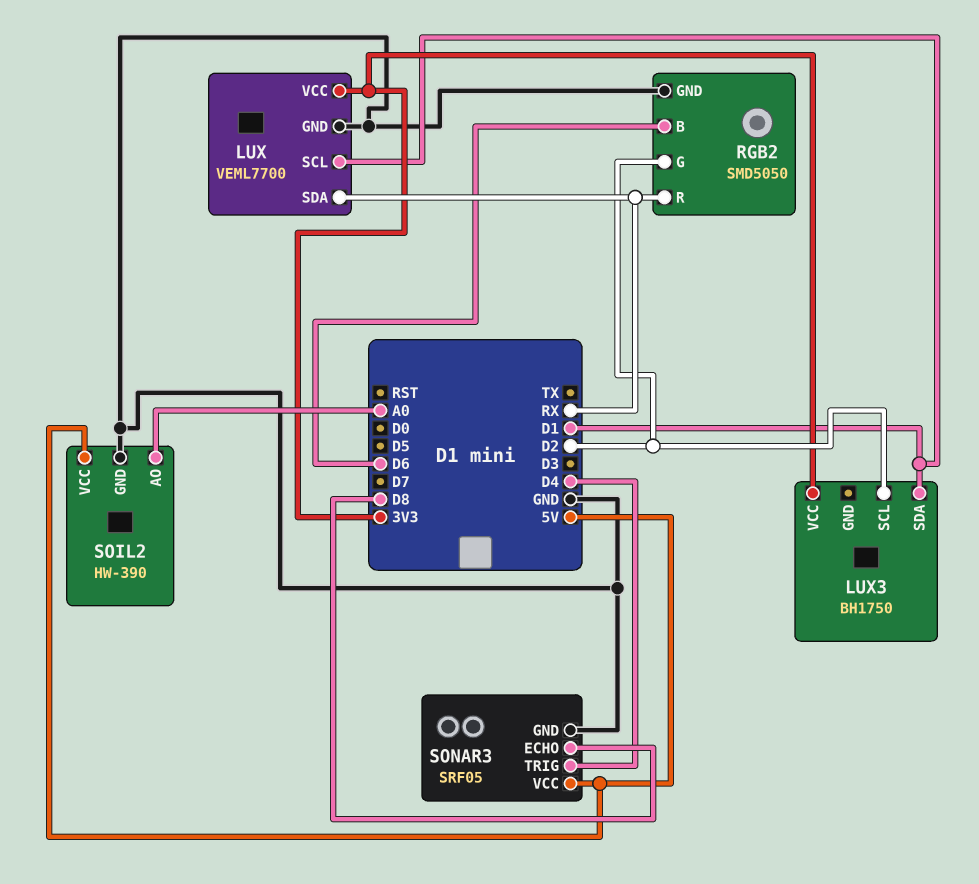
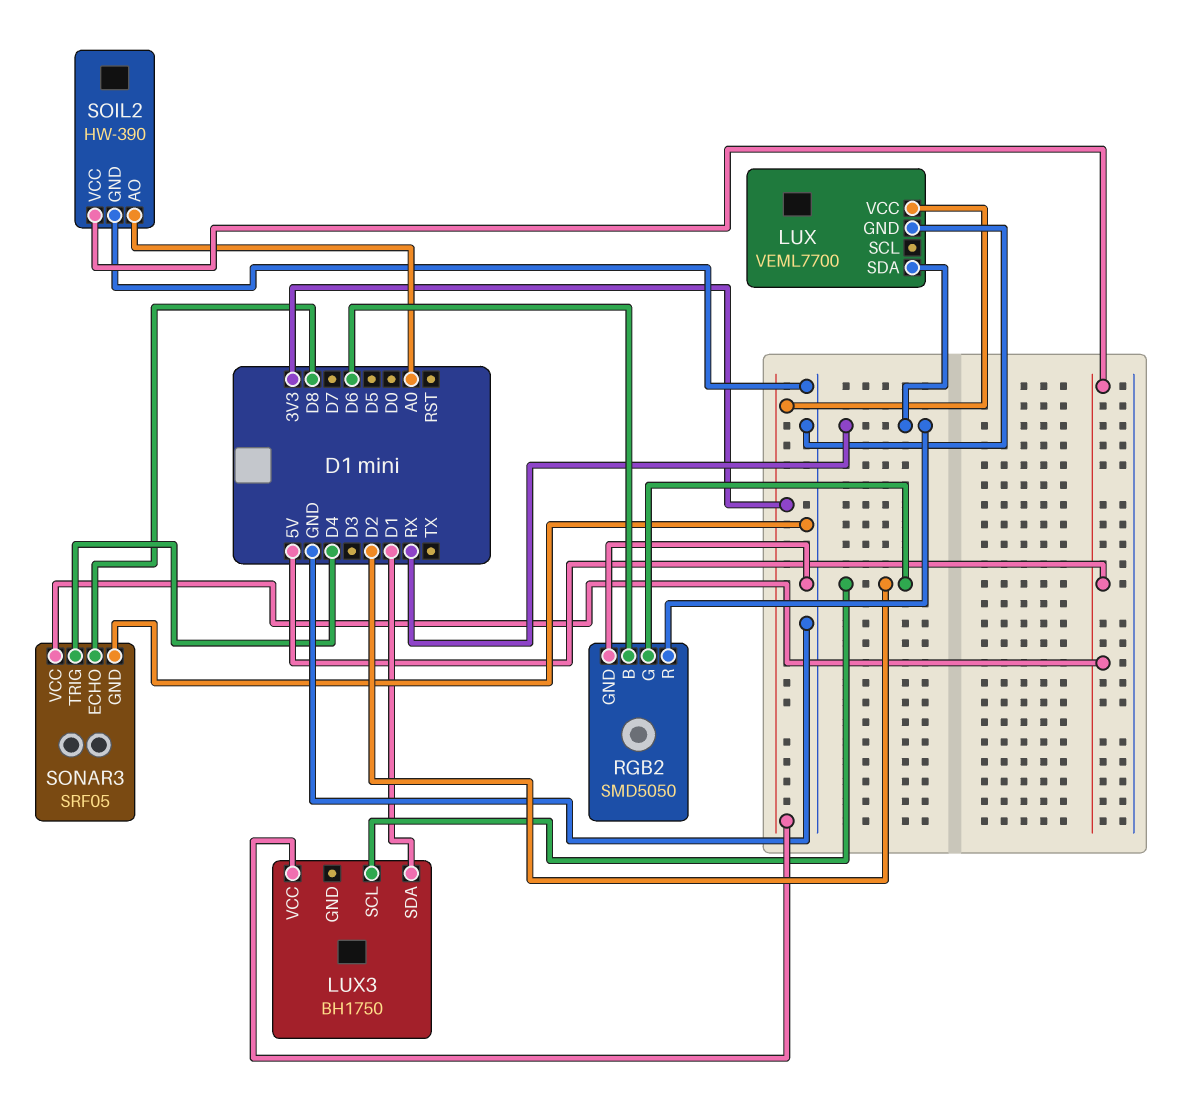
LUX pin SCL: D1 -> none

